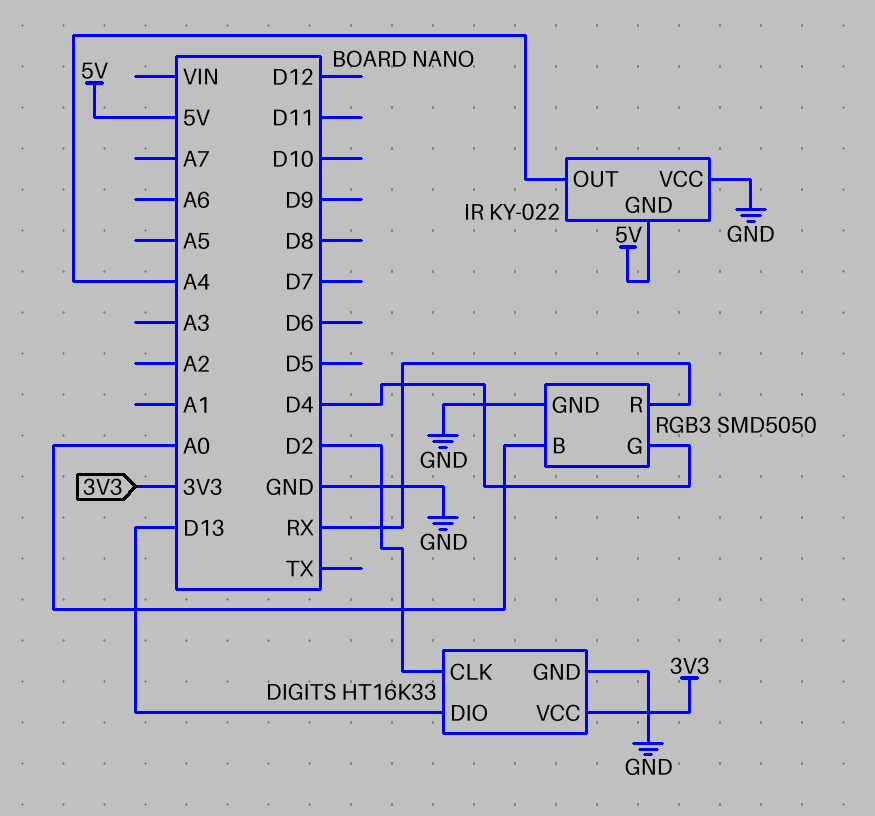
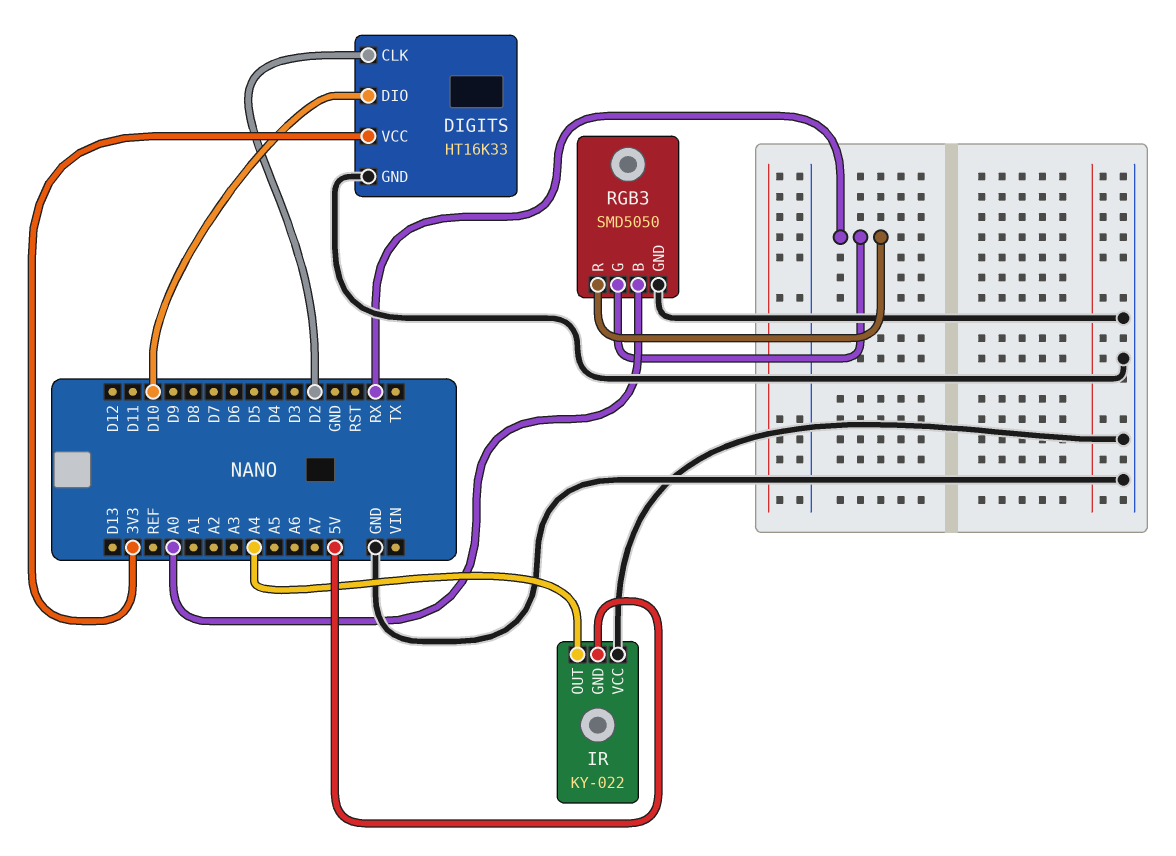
DIGITS pin DIO: D13 -> D10
RGB3 pin G: D4 -> RX

